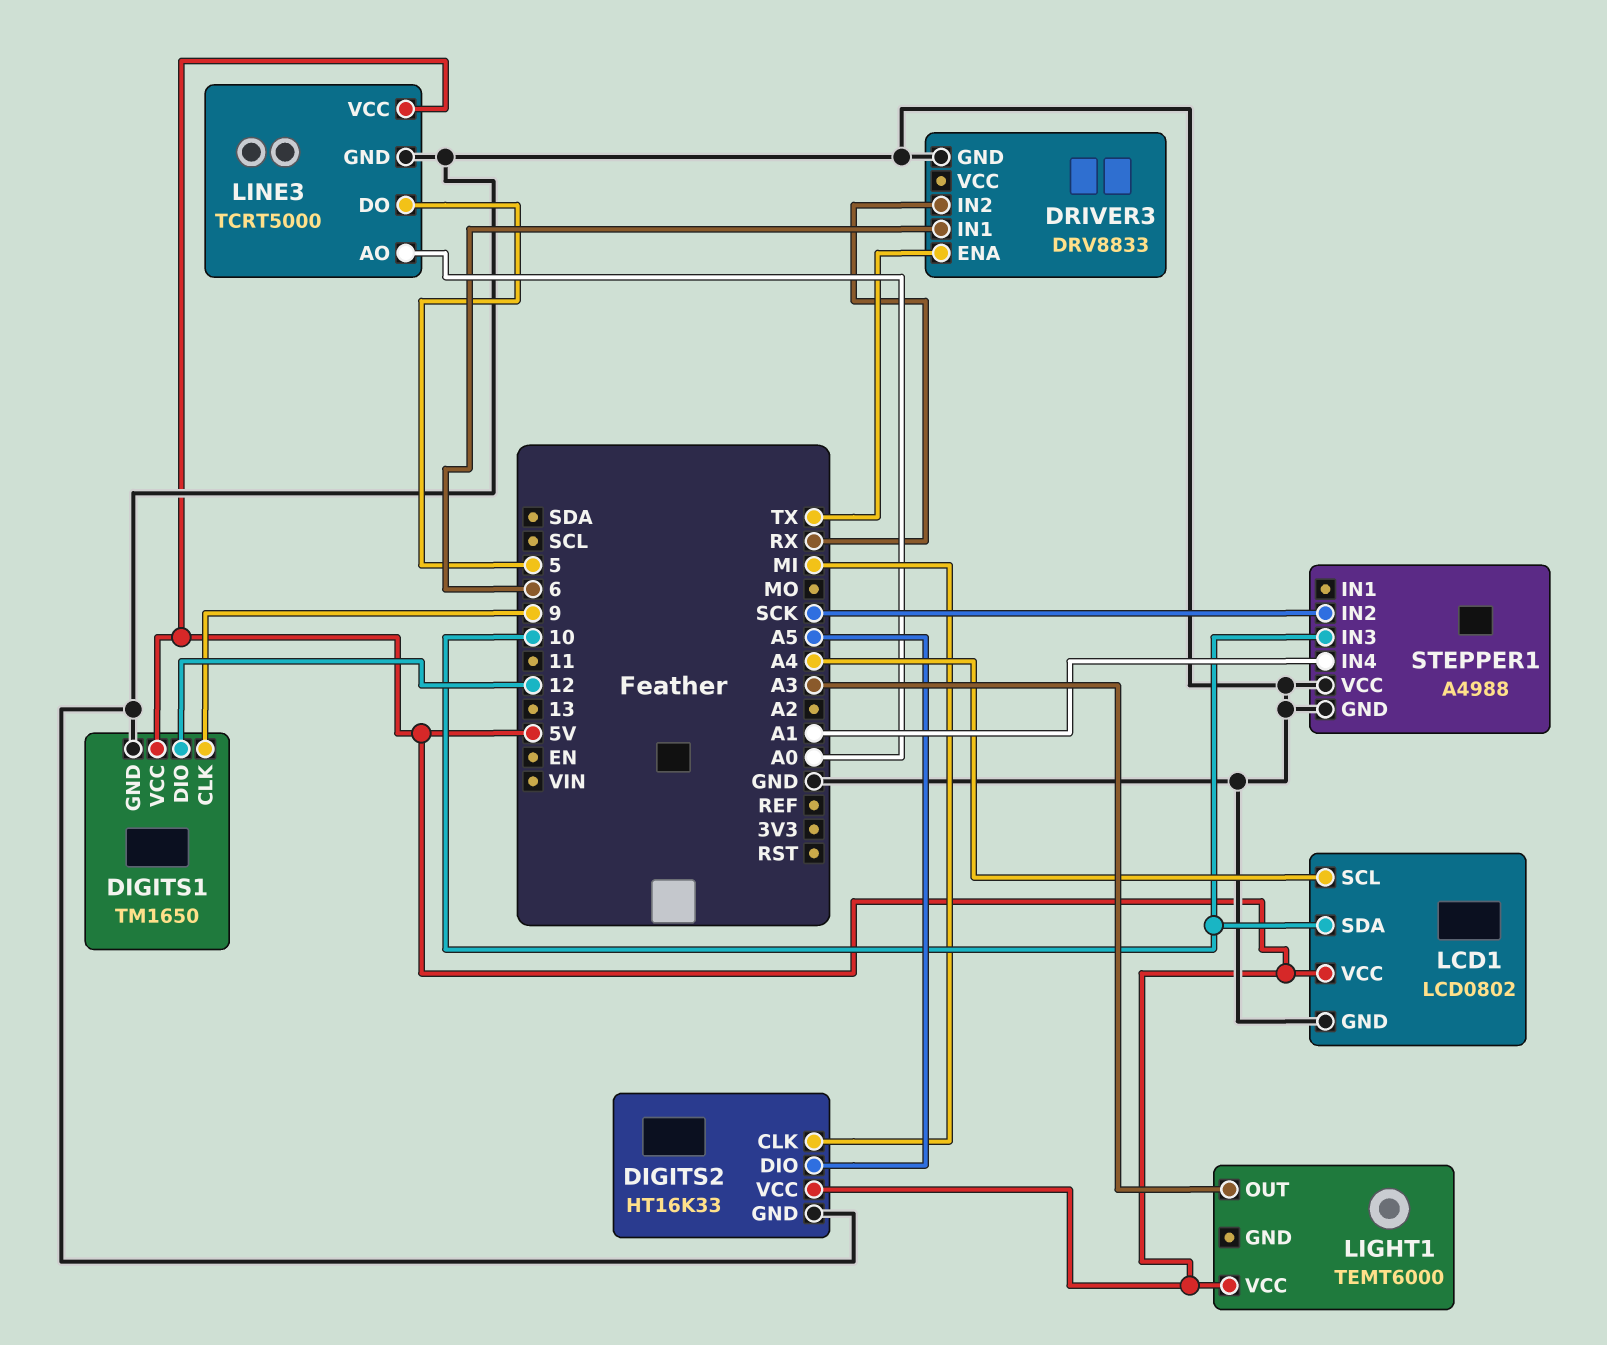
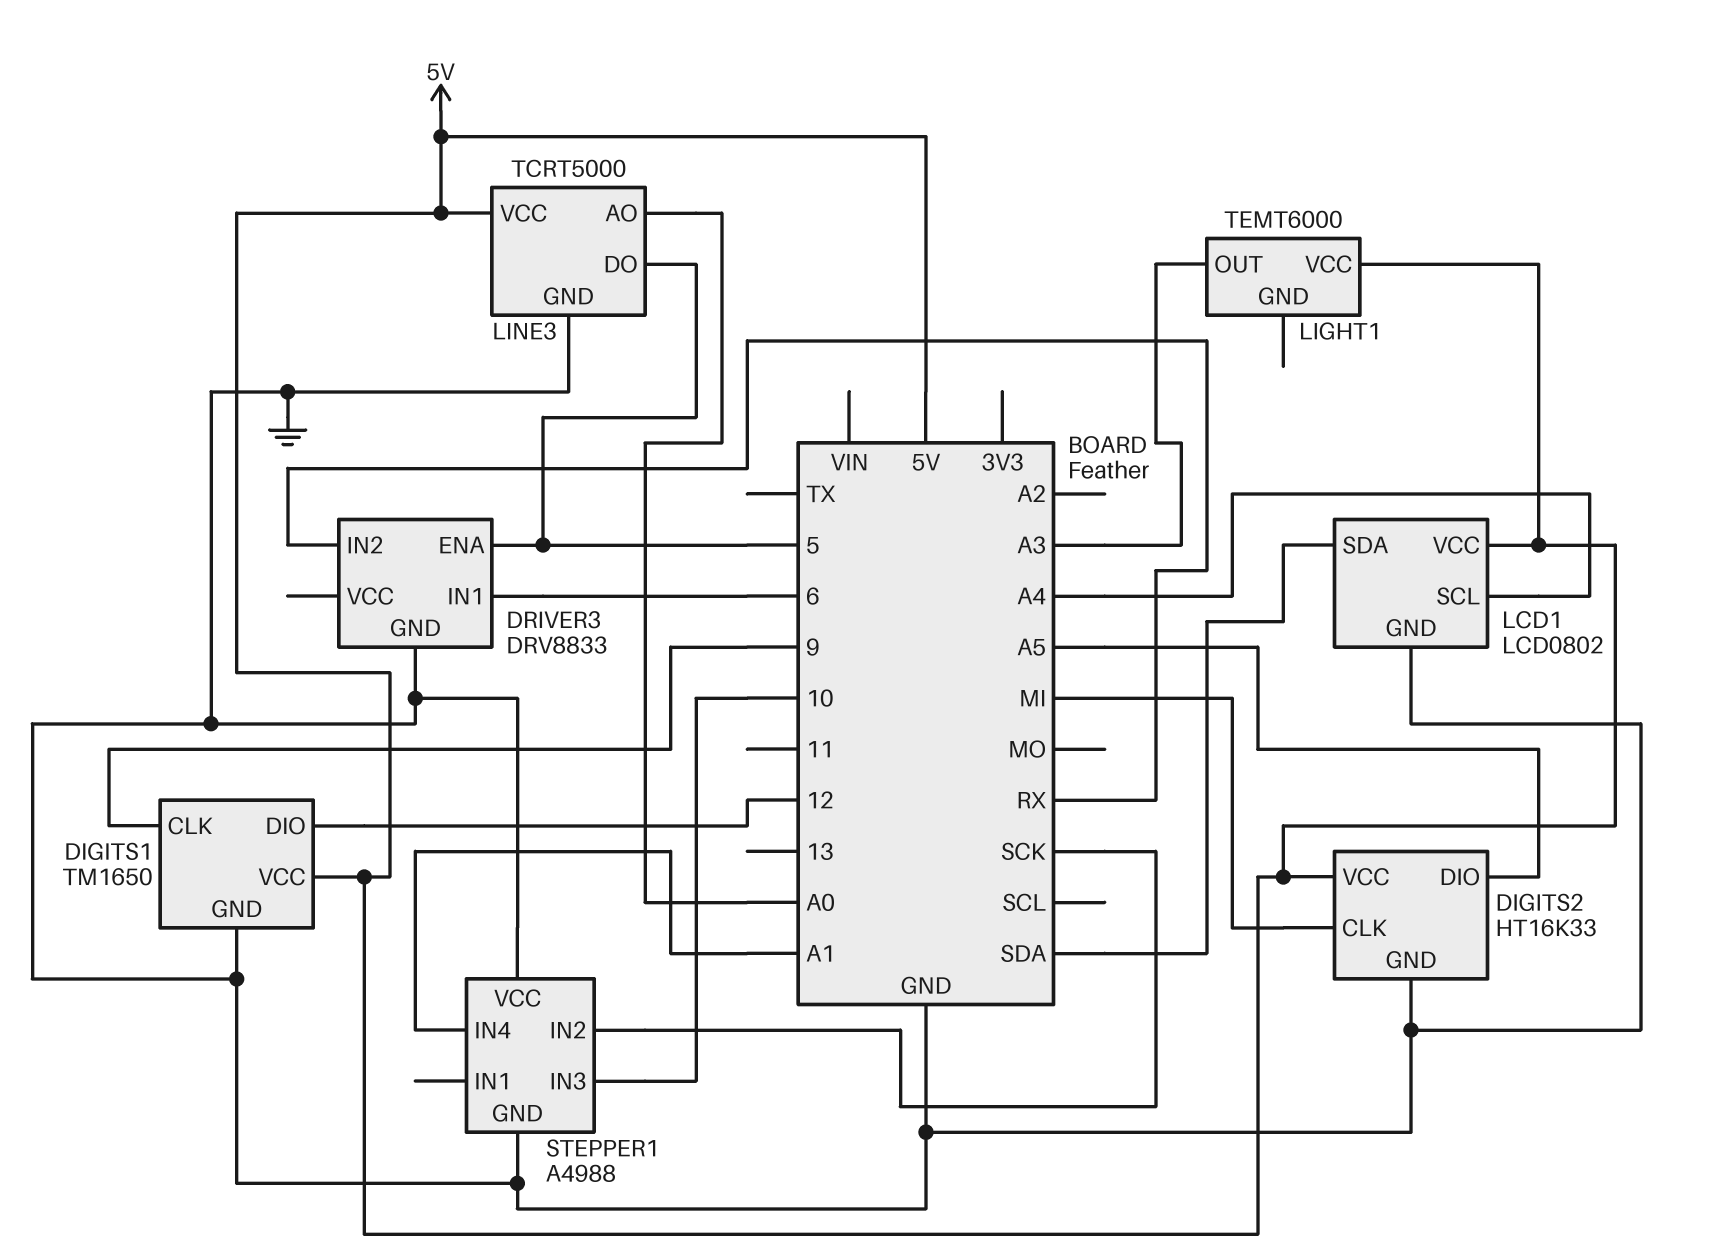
DRIVER3 pin ENA: TX -> 5
LCD1 pin SDA: 10 -> SDA

